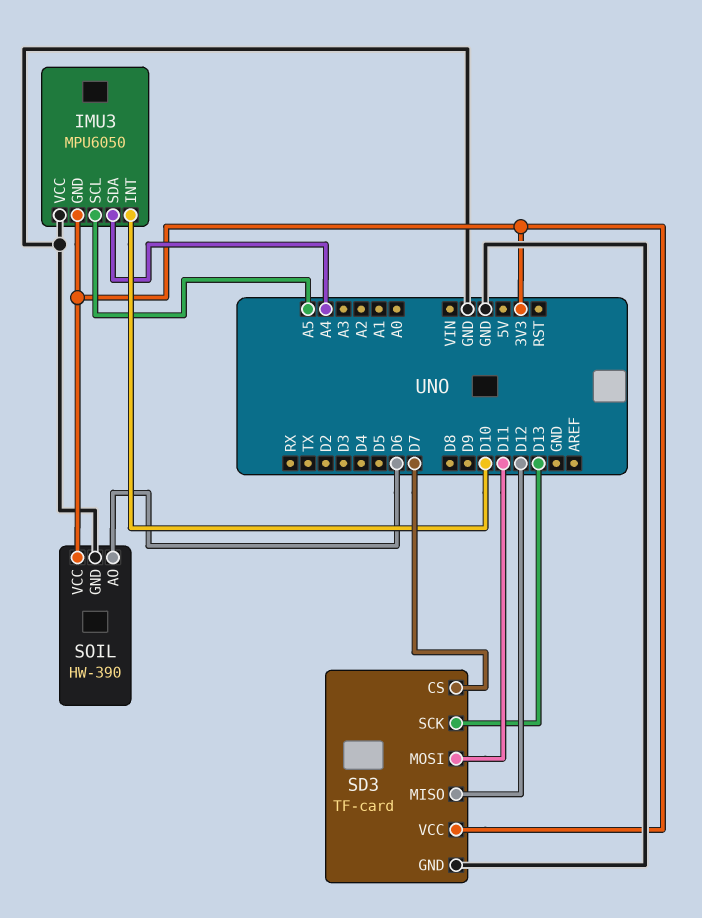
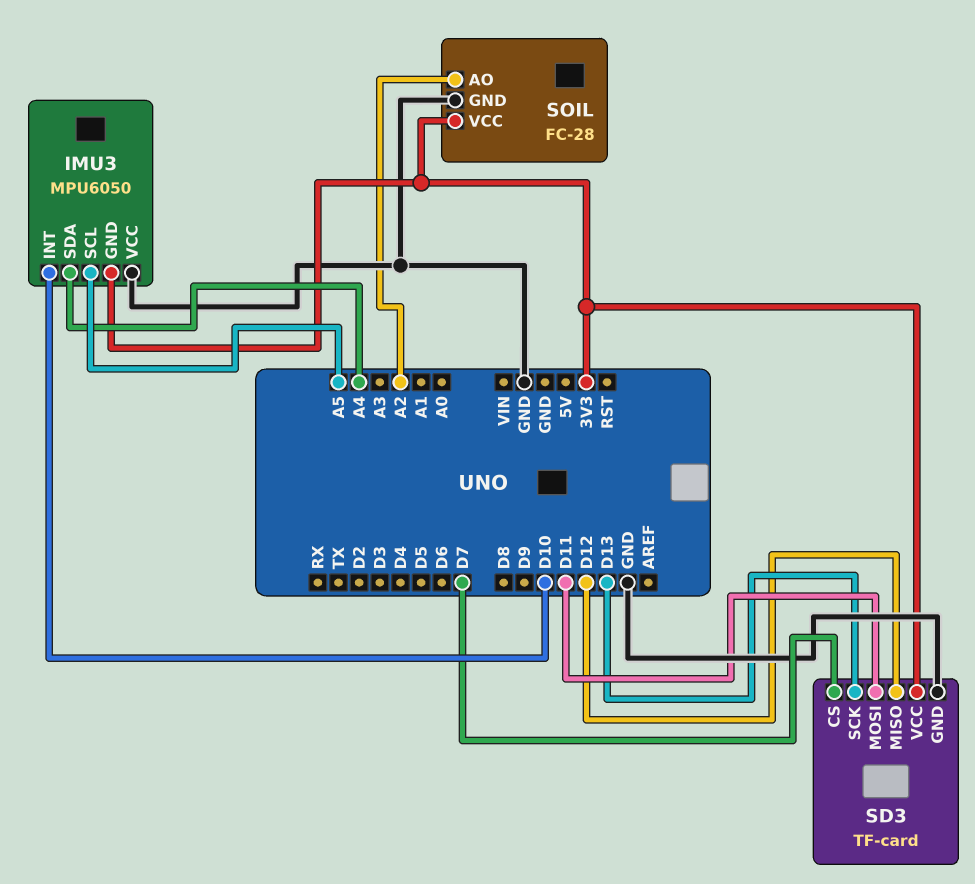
SOIL: HW-390 -> FC-28
SOIL pin AO: D6 -> A2

